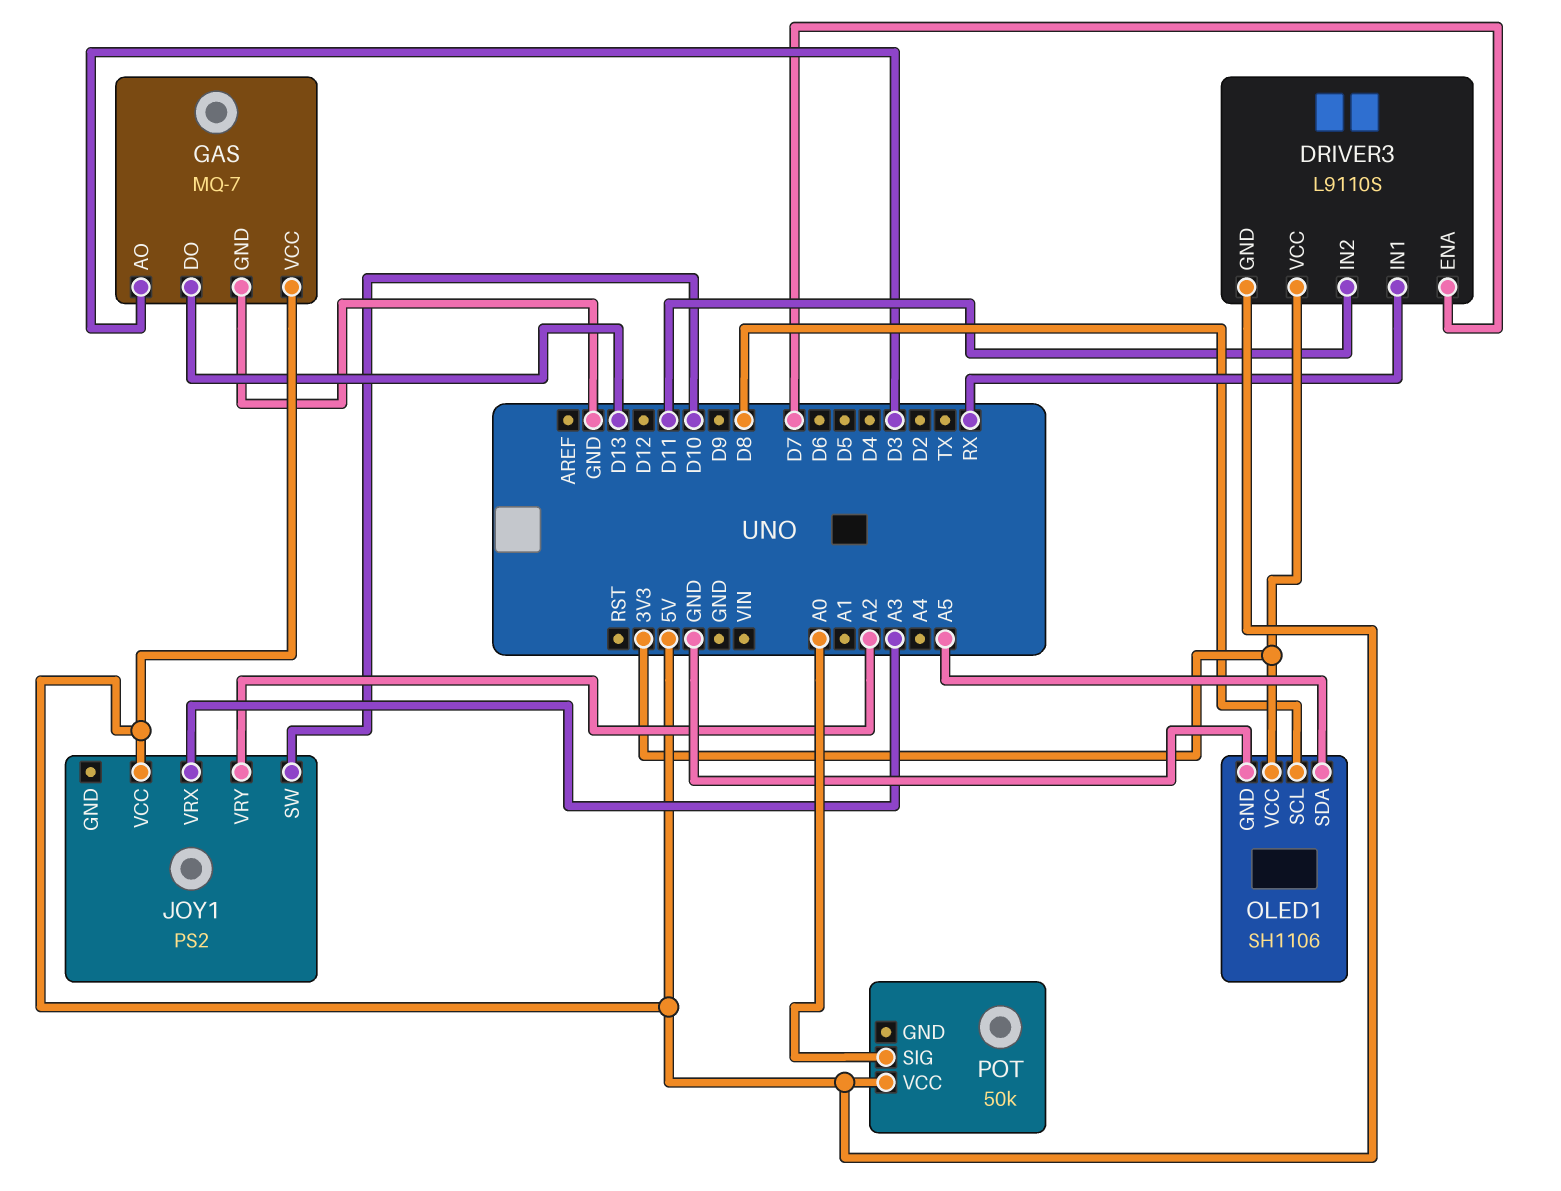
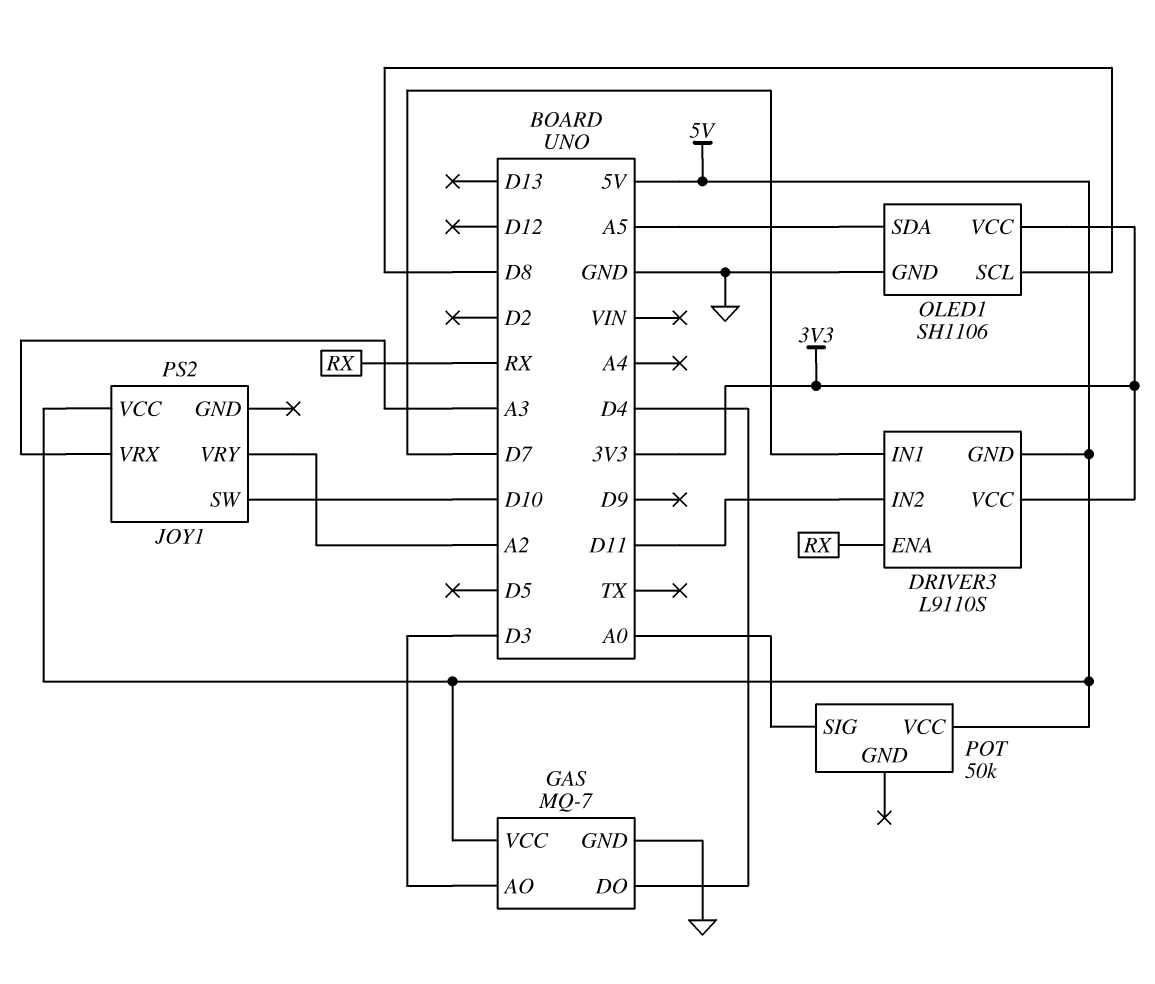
DRIVER3 pin ENA: D7 -> RX
DRIVER3 pin IN1: RX -> D7
GAS pin DO: D13 -> D4

